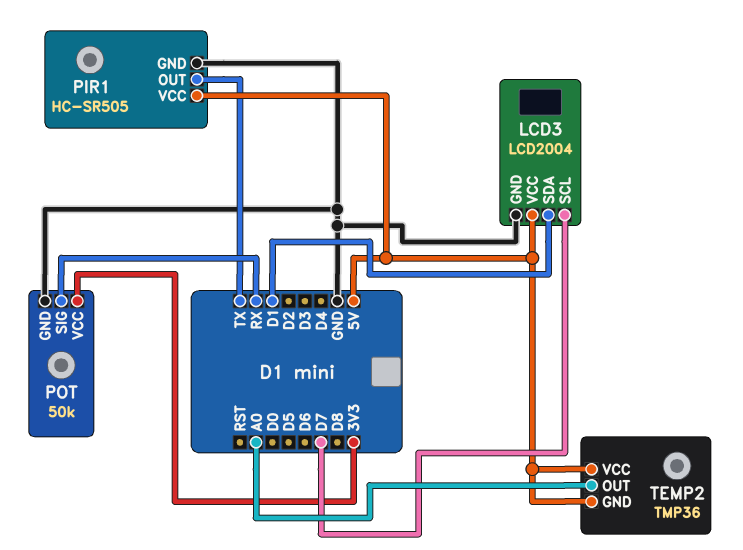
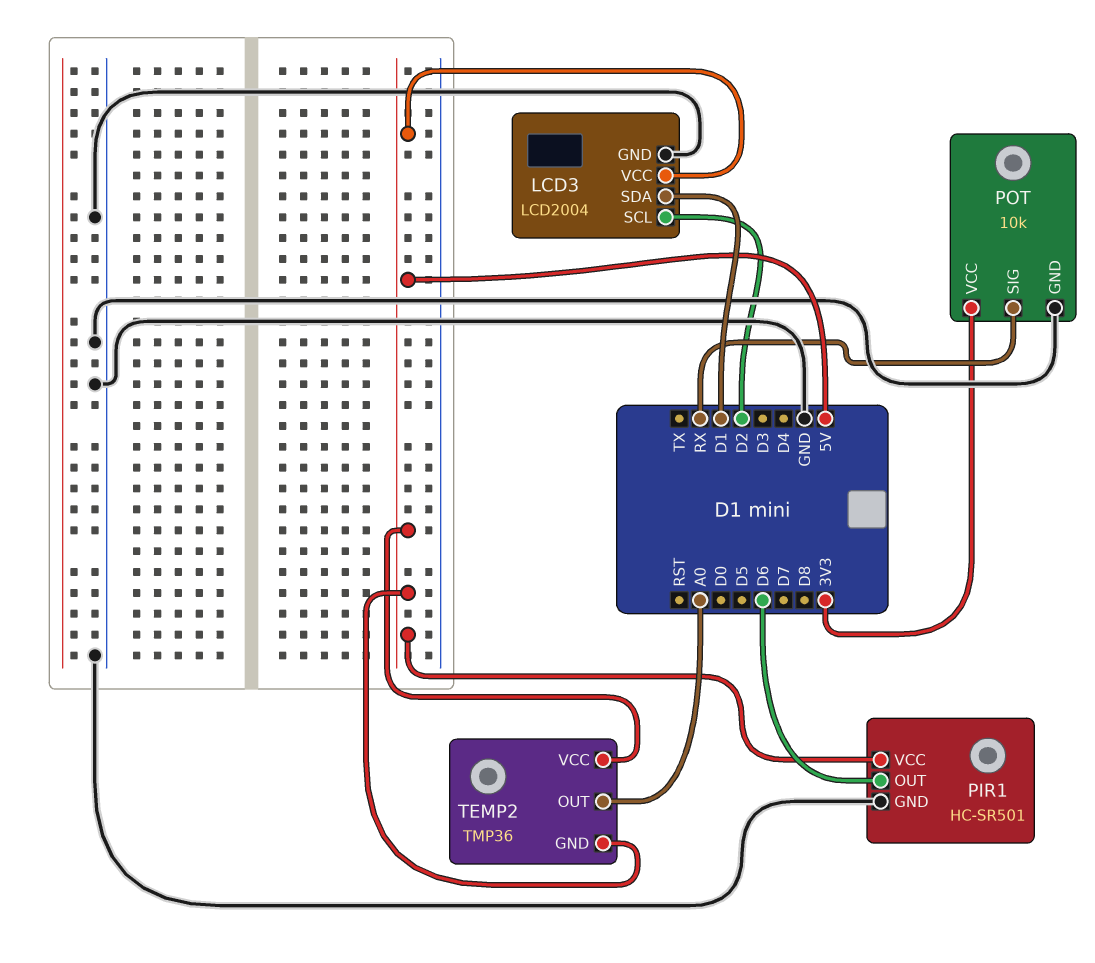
LCD3 pin SCL: D7 -> D2
PIR1: HC-SR505 -> HC-SR501
PIR1 pin OUT: TX -> D6
POT: 50k -> 10k

